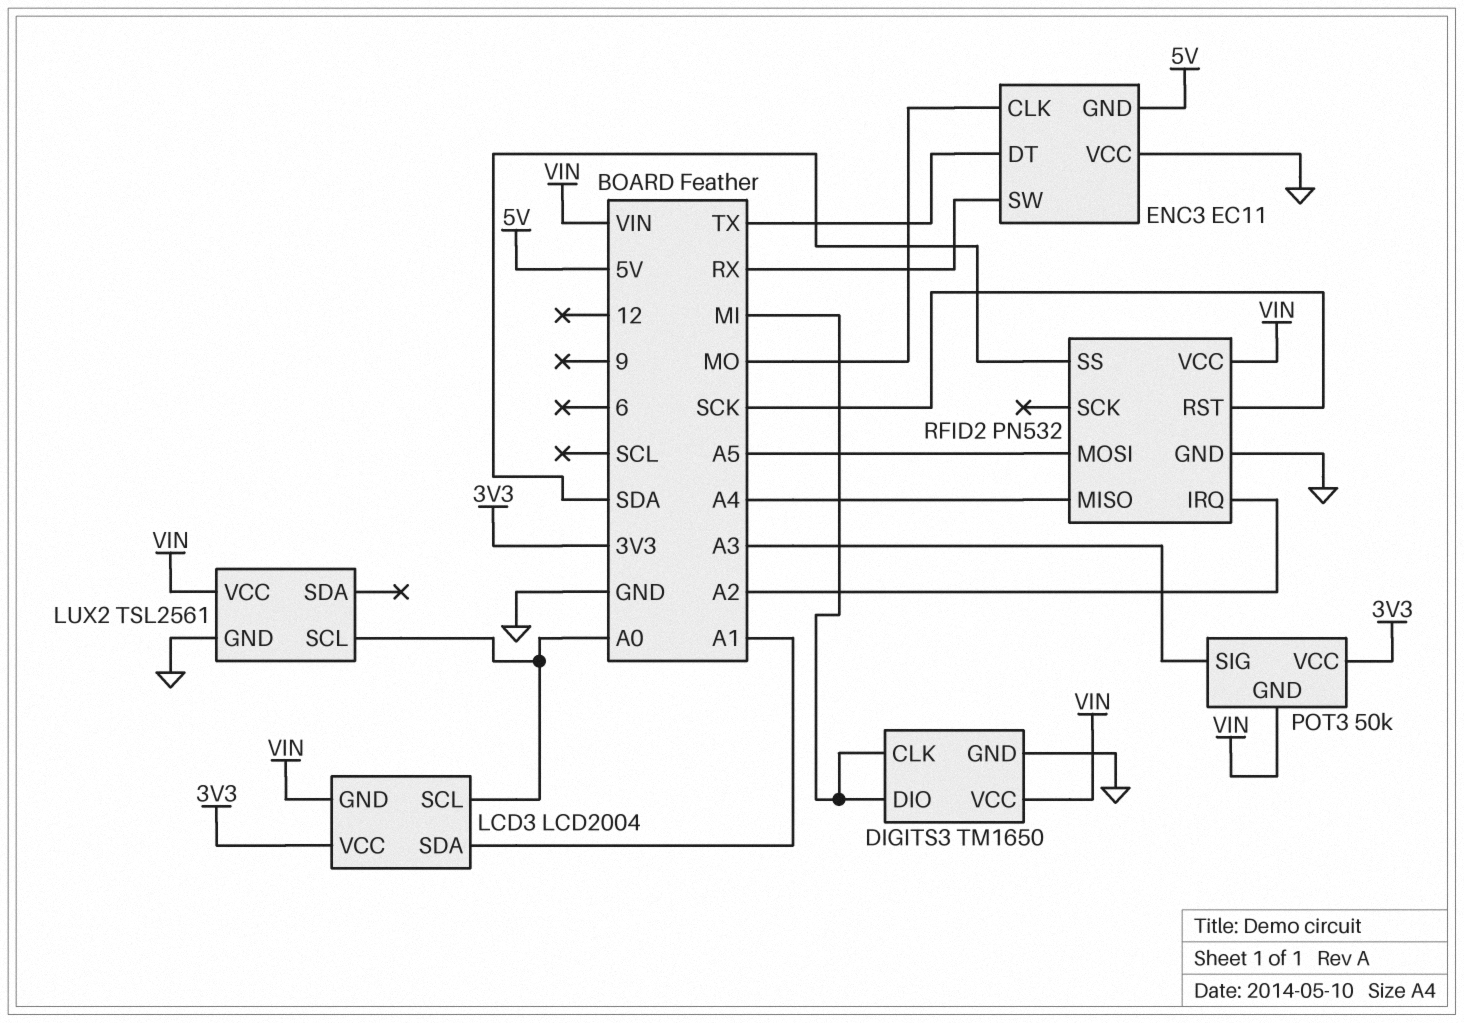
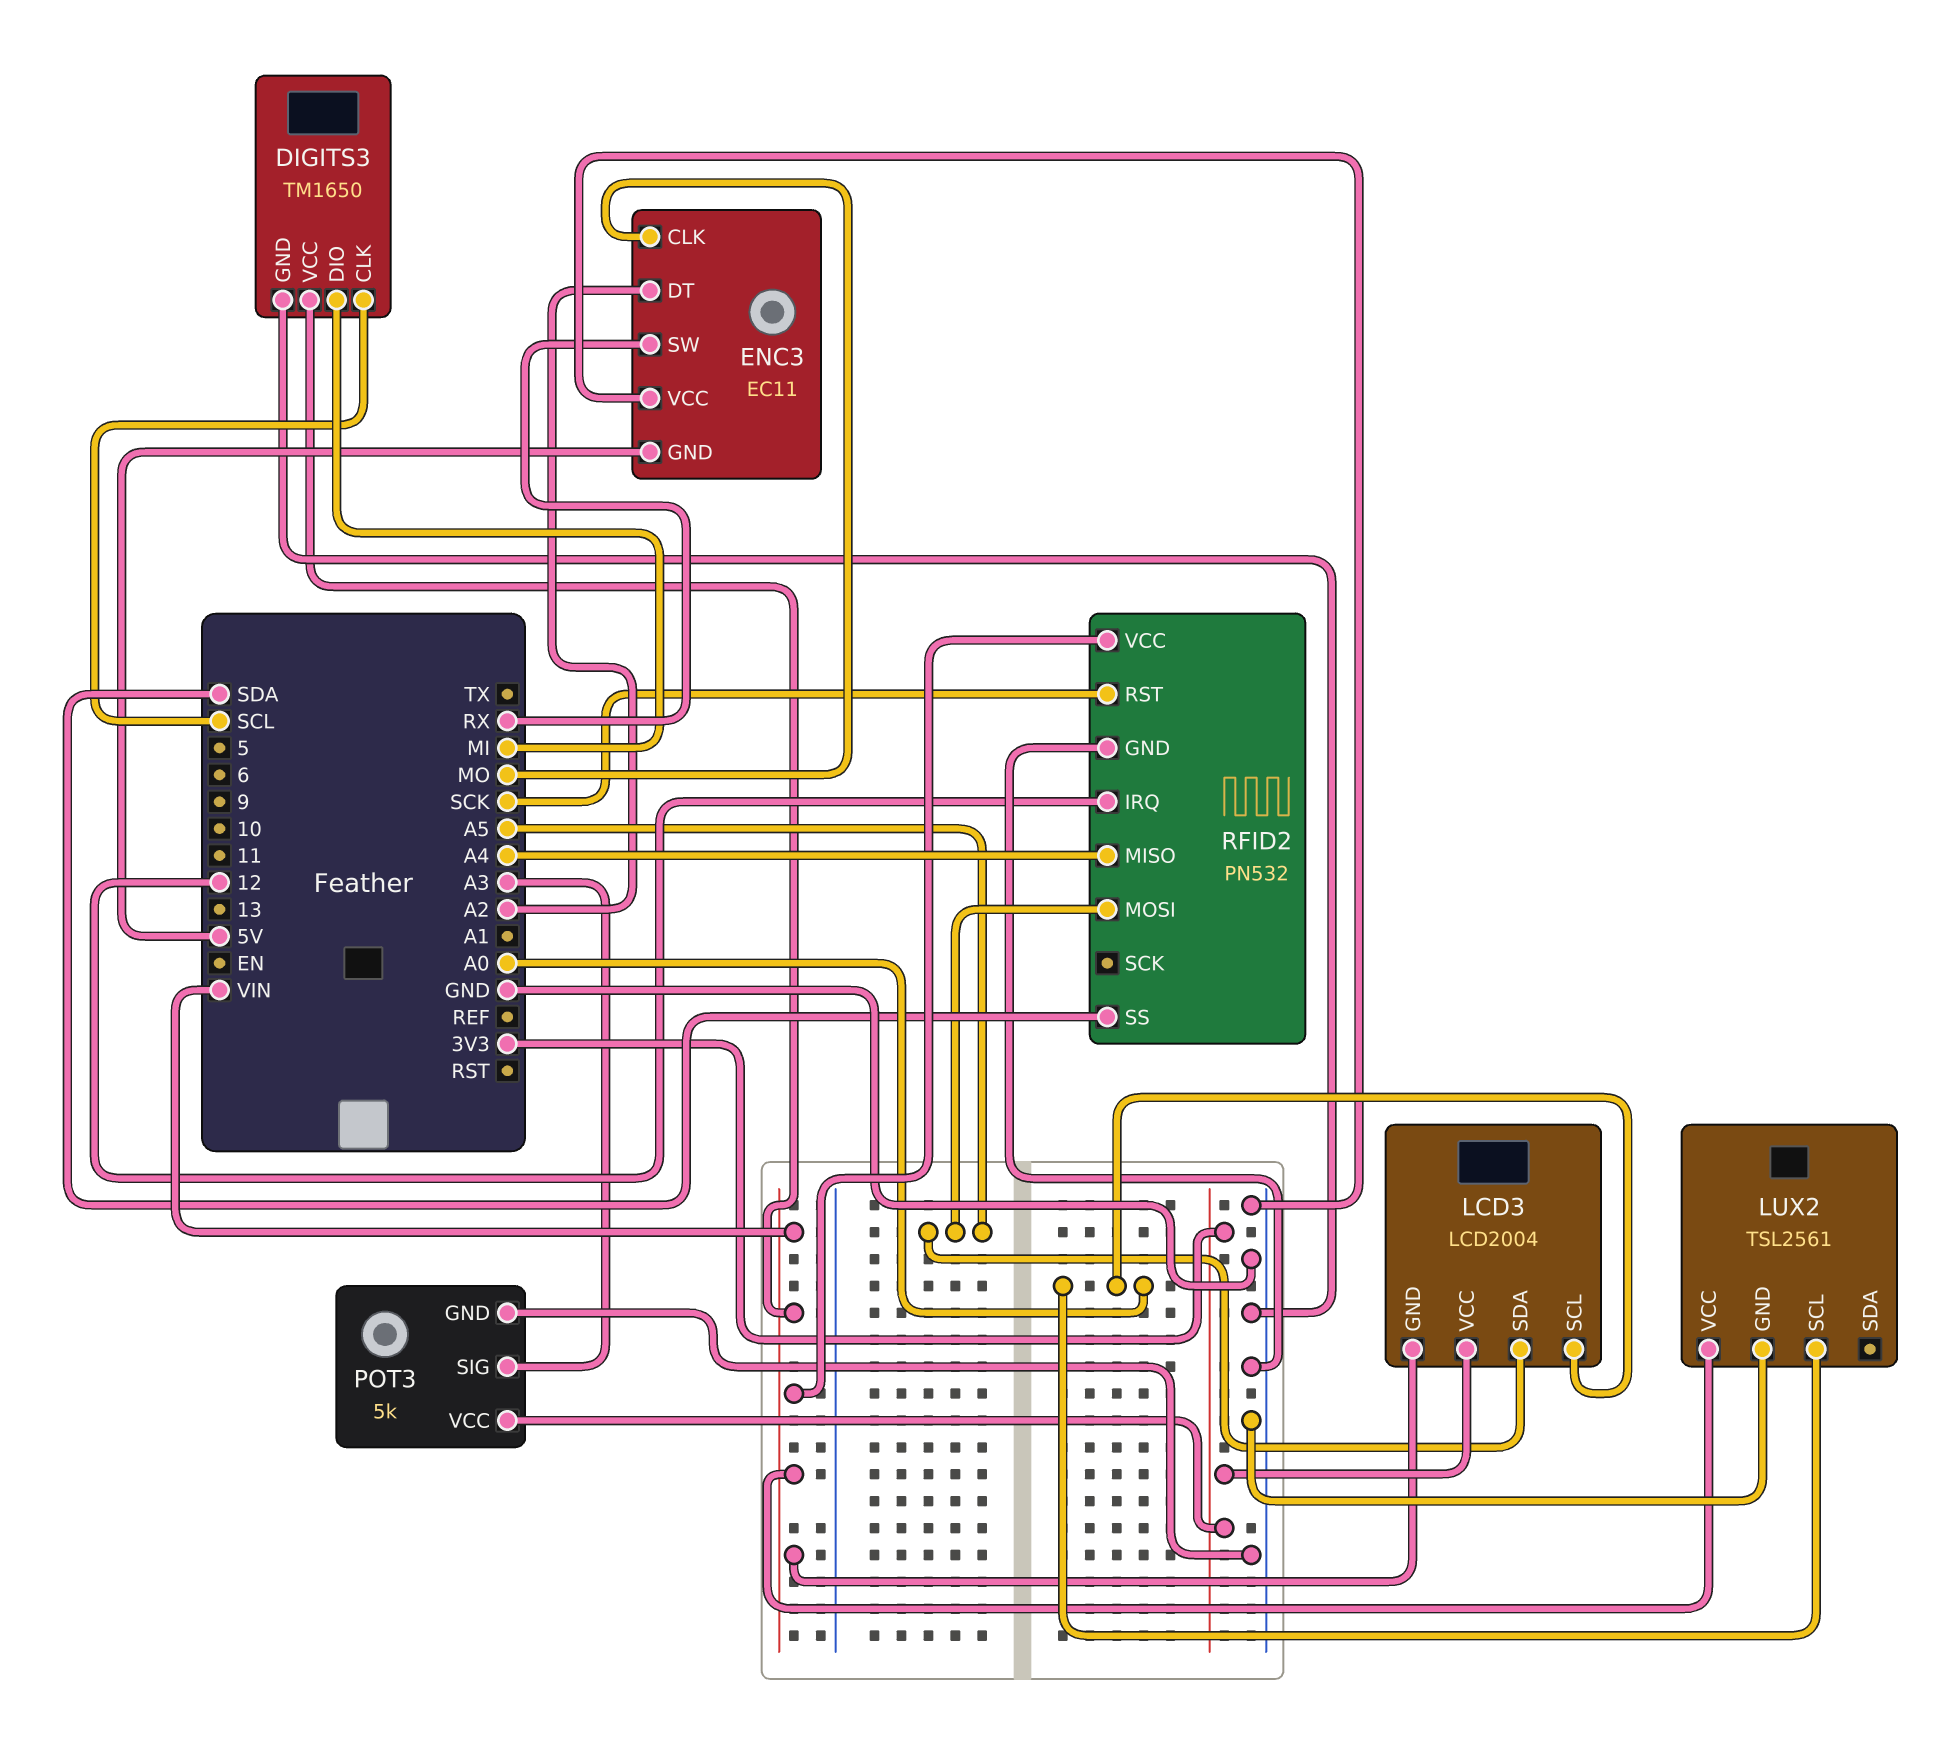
DIGITS3 pin CLK: MI -> SCL
ENC3 pin DT: TX -> A2
LCD3 pin SDA: A1 -> A5
POT3: 50k -> 5k
POT3 pin GND: VIN -> GND
RFID2 pin IRQ: A2 -> 12

